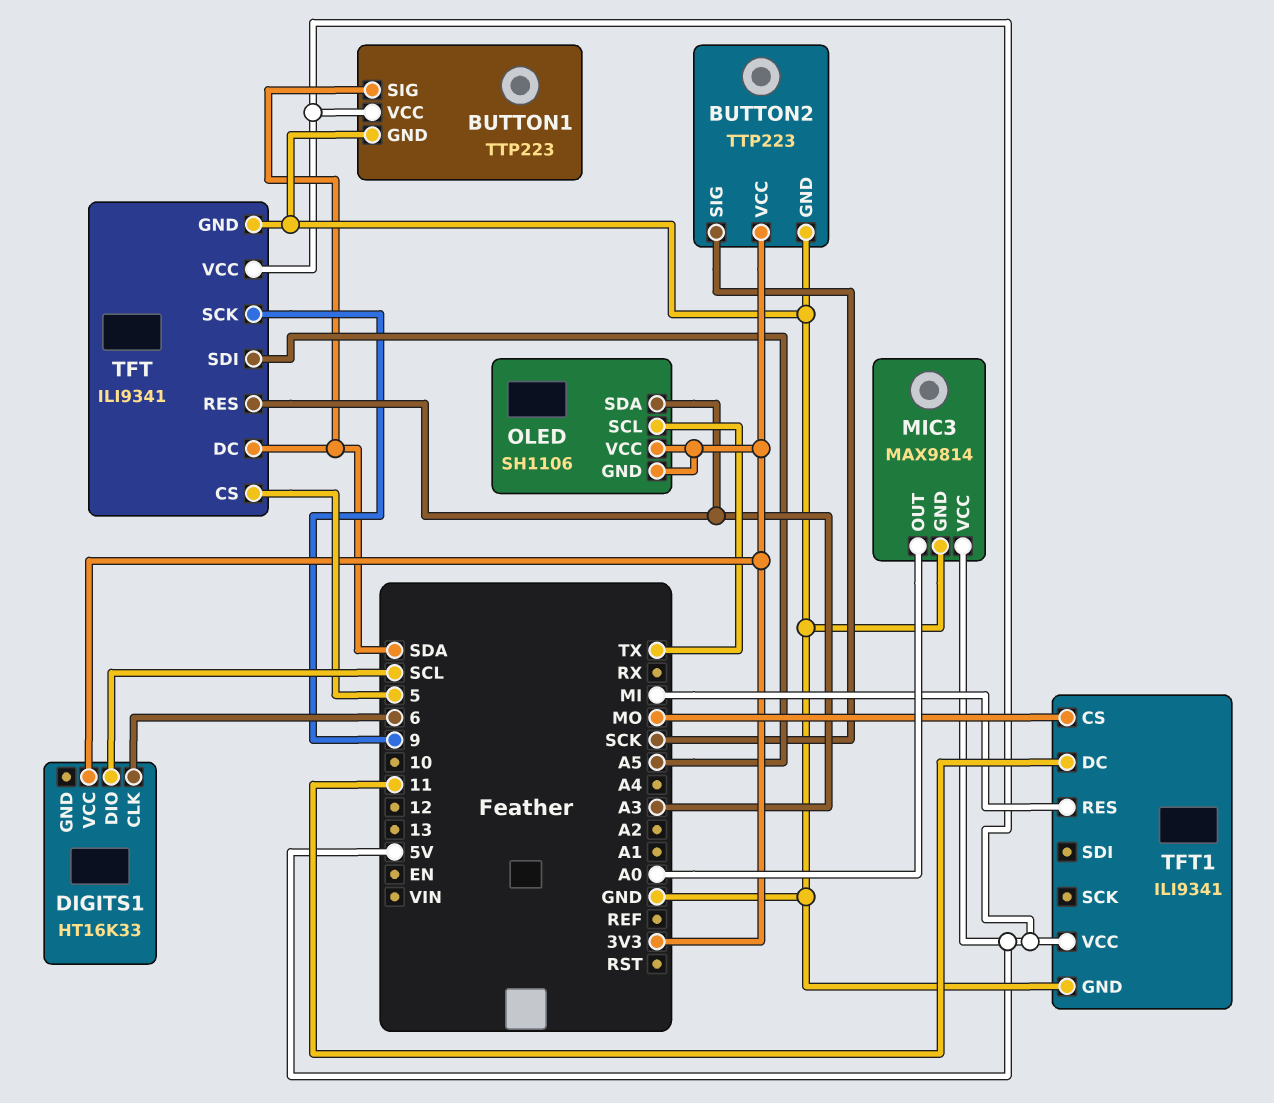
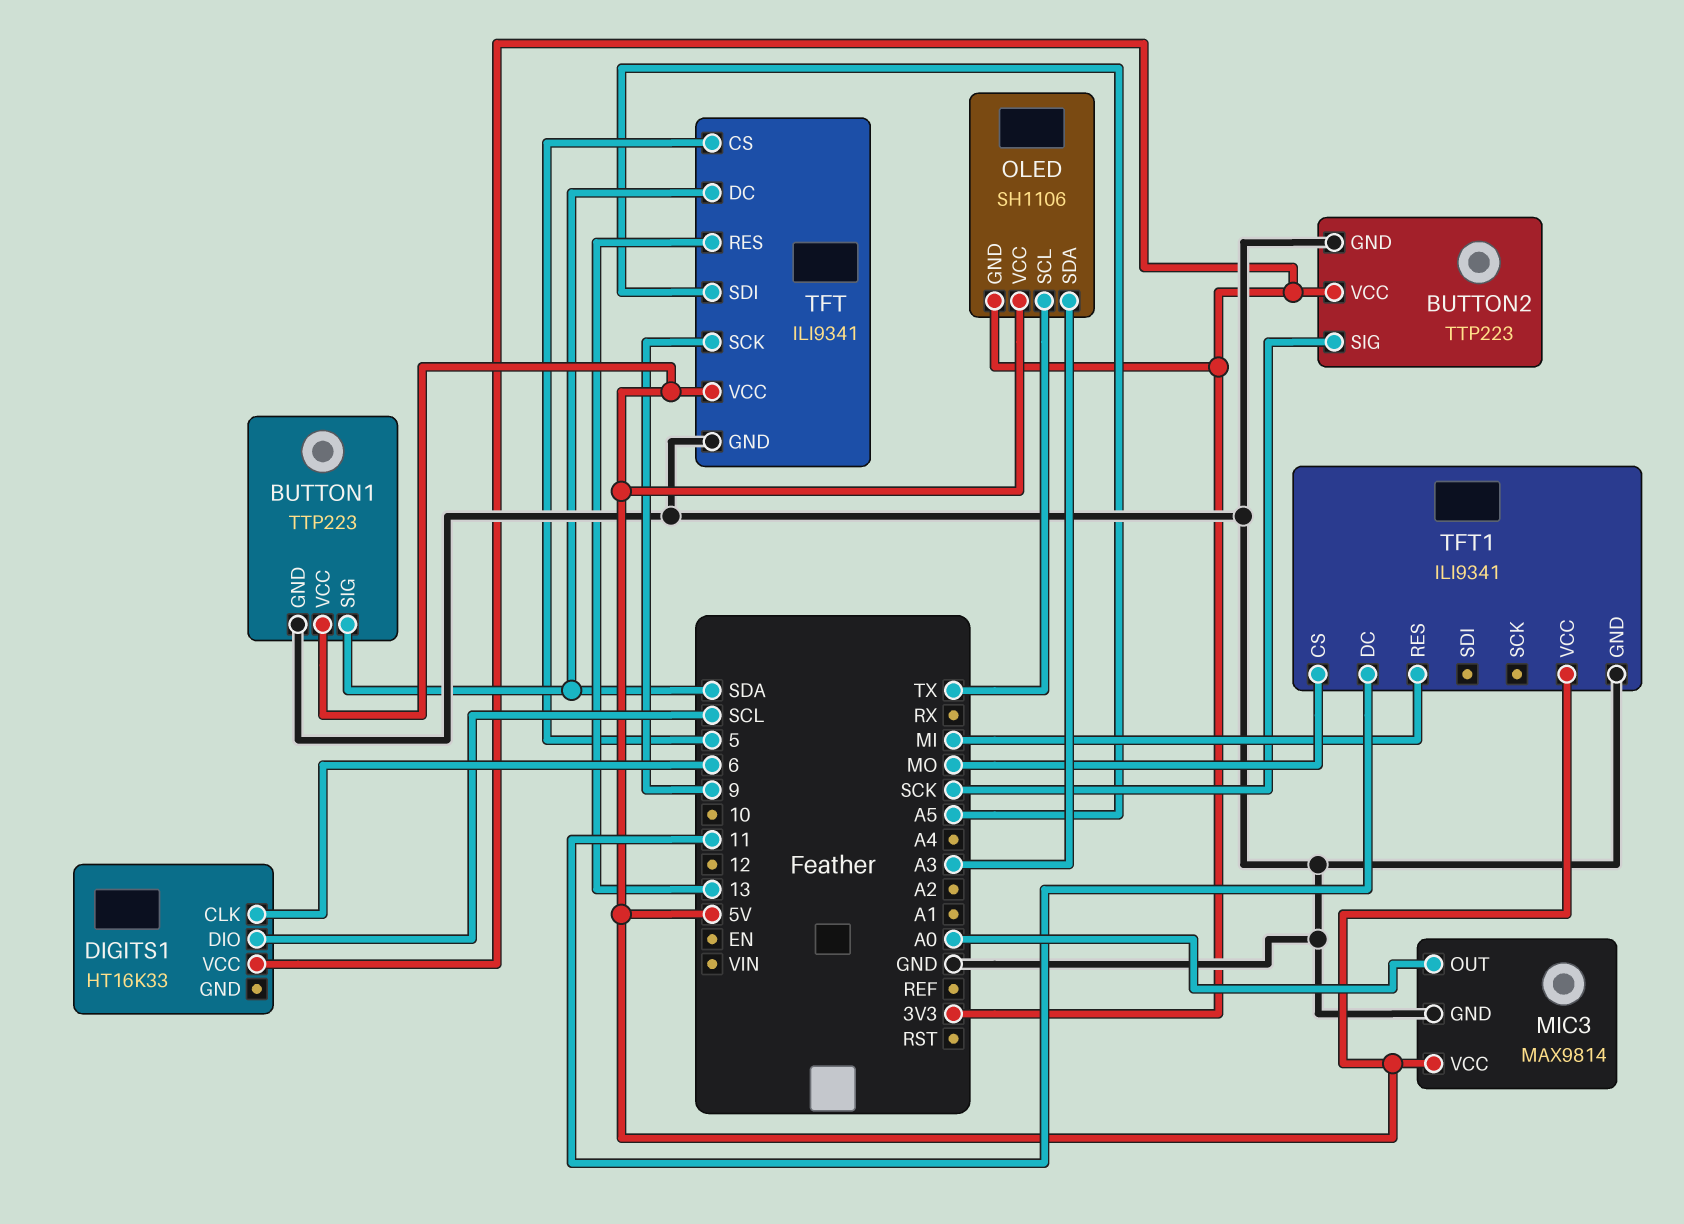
OLED pin VCC: 3V3 -> 5V
TFT pin RES: A3 -> 13

